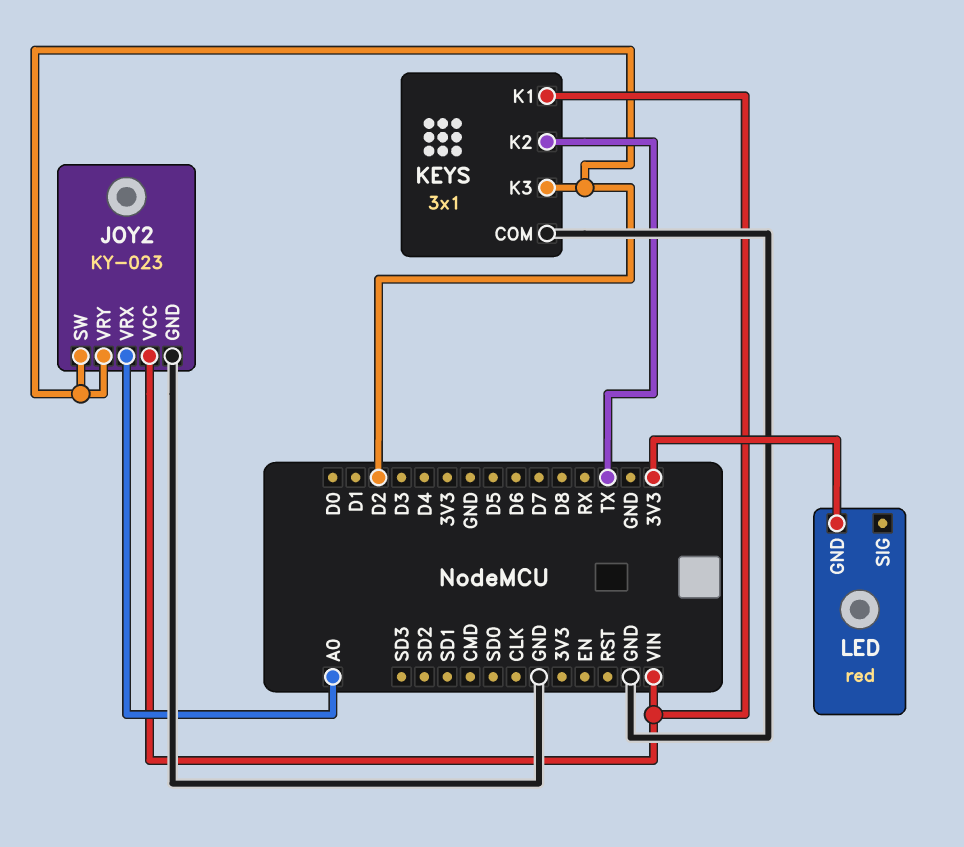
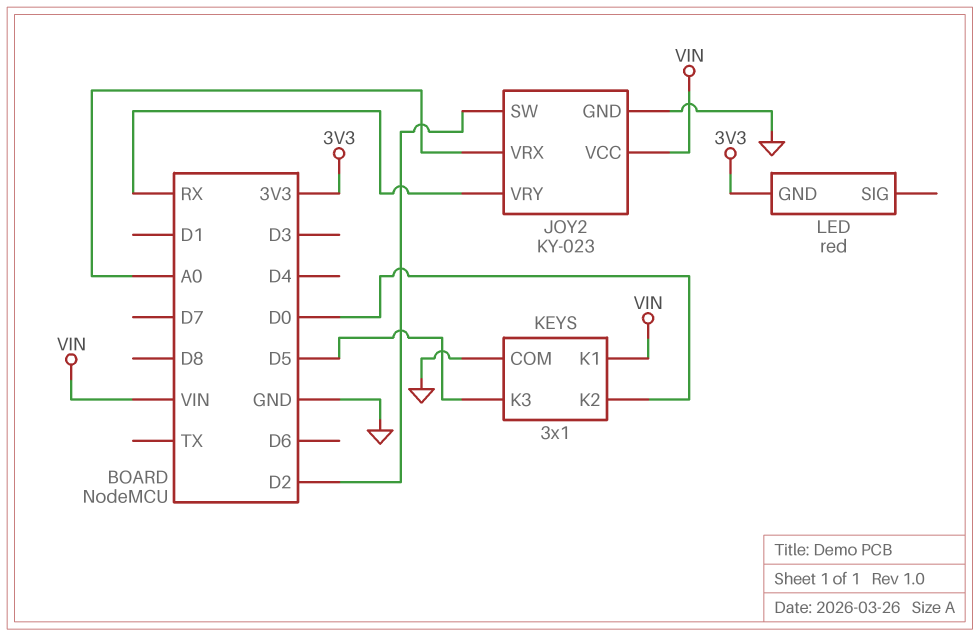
JOY2 pin VRY: D2 -> RX
KEYS pin K2: TX -> D0
KEYS pin K3: D2 -> D5

